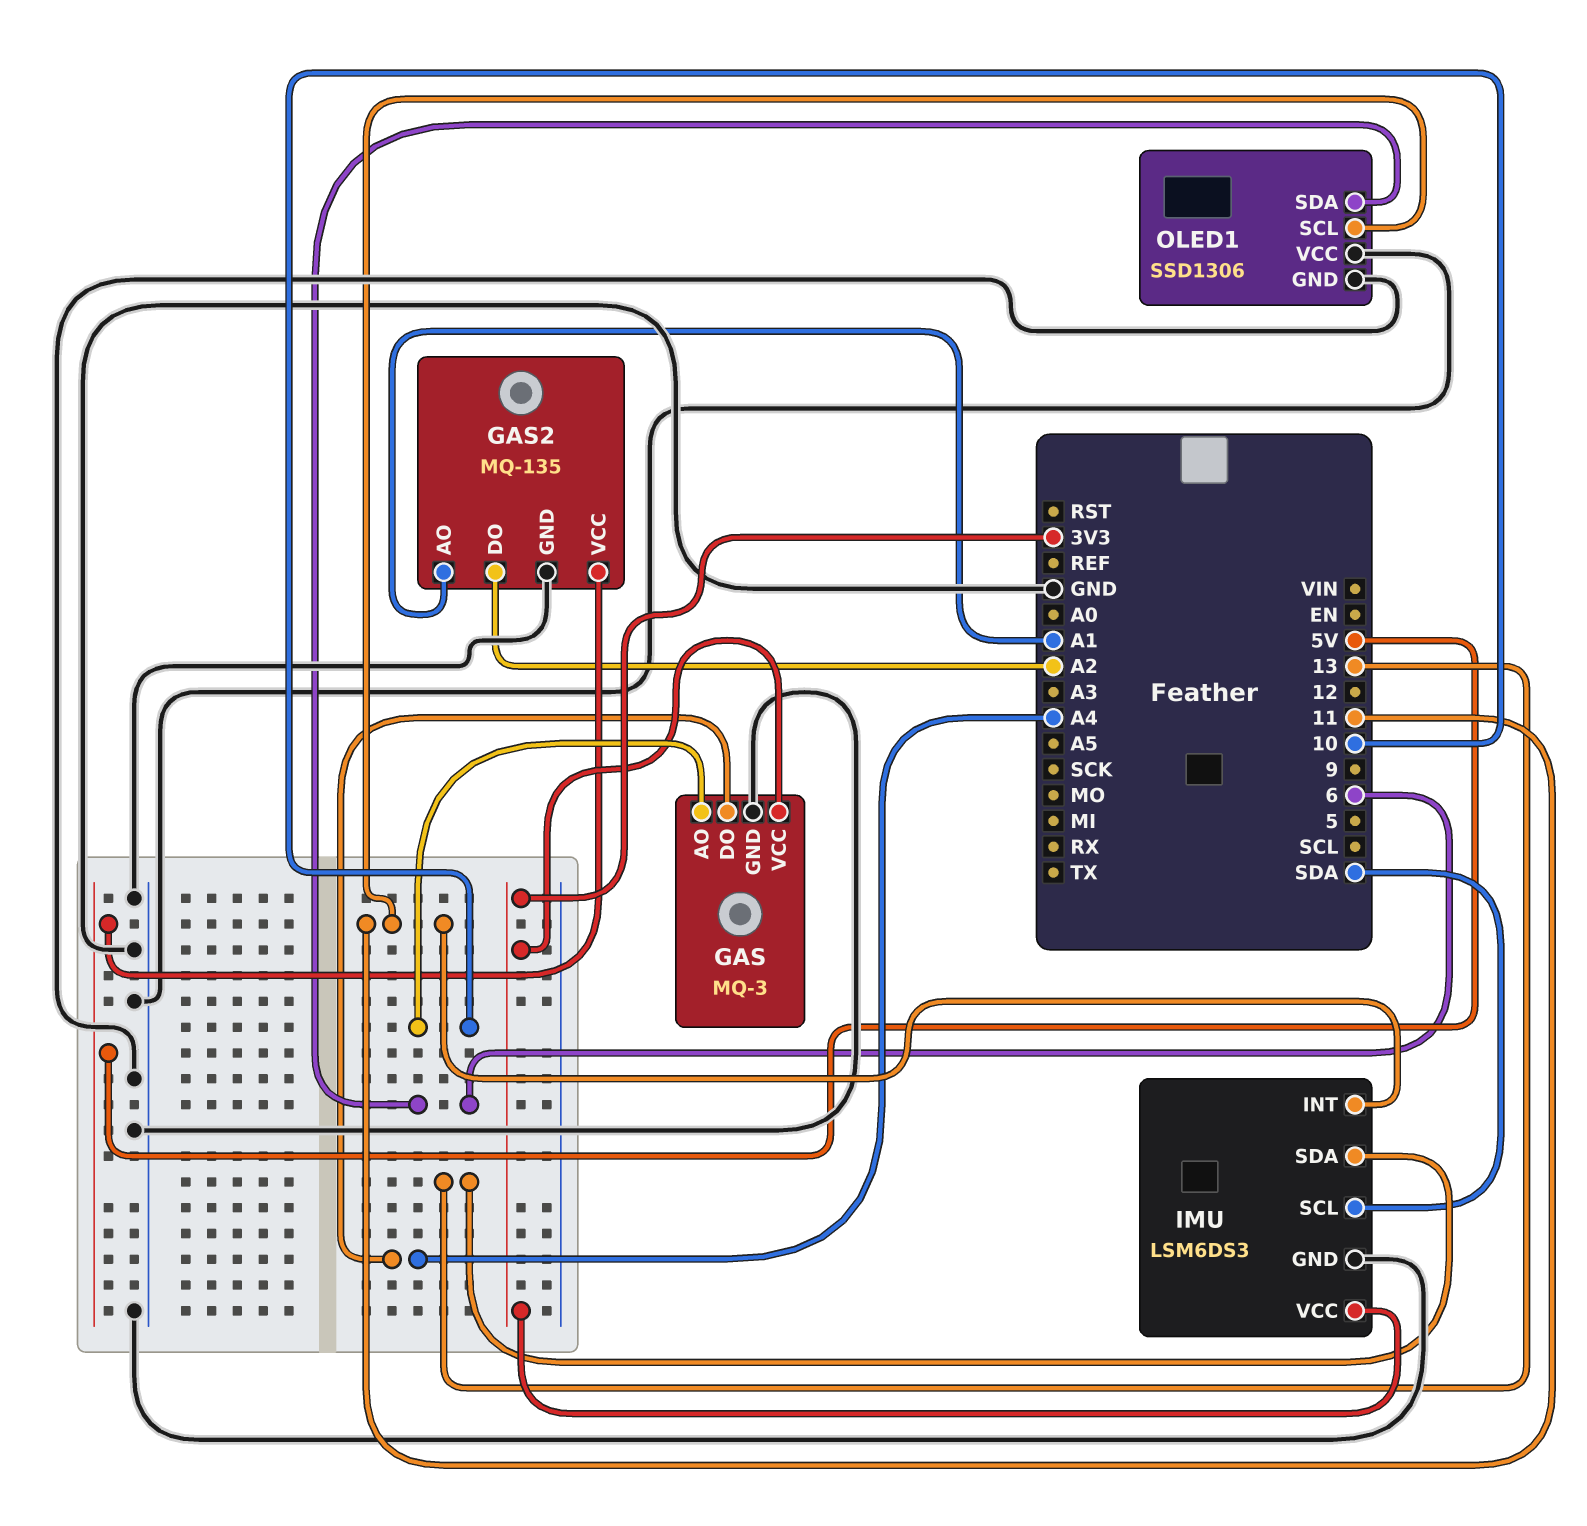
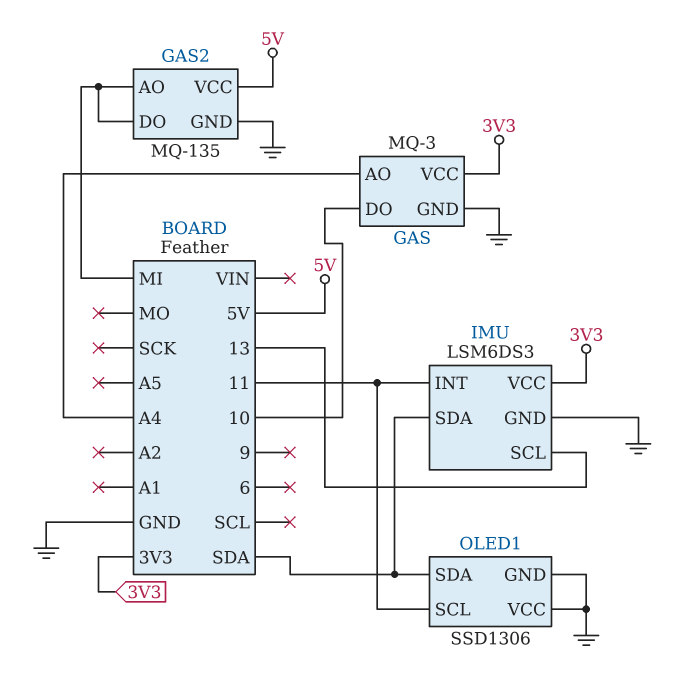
GAS pin AO: 10 -> A4
GAS pin DO: A4 -> 10
GAS2 pin AO: A1 -> MI
GAS2 pin DO: A2 -> MI
IMU pin SCL: SDA -> 13
IMU pin SDA: 13 -> SDA
OLED1 pin SDA: 6 -> SDA

